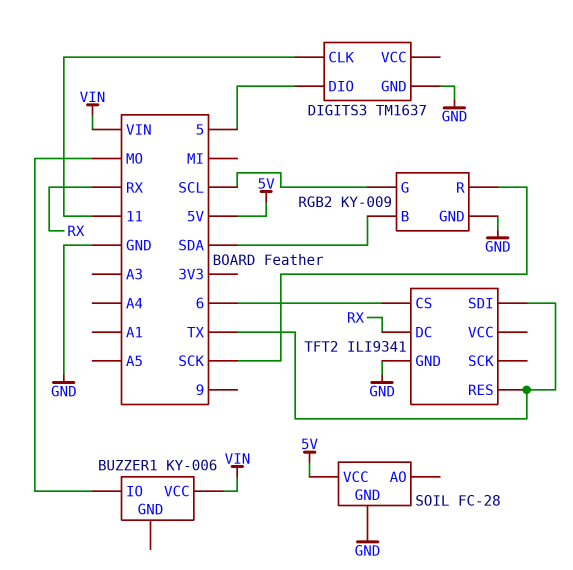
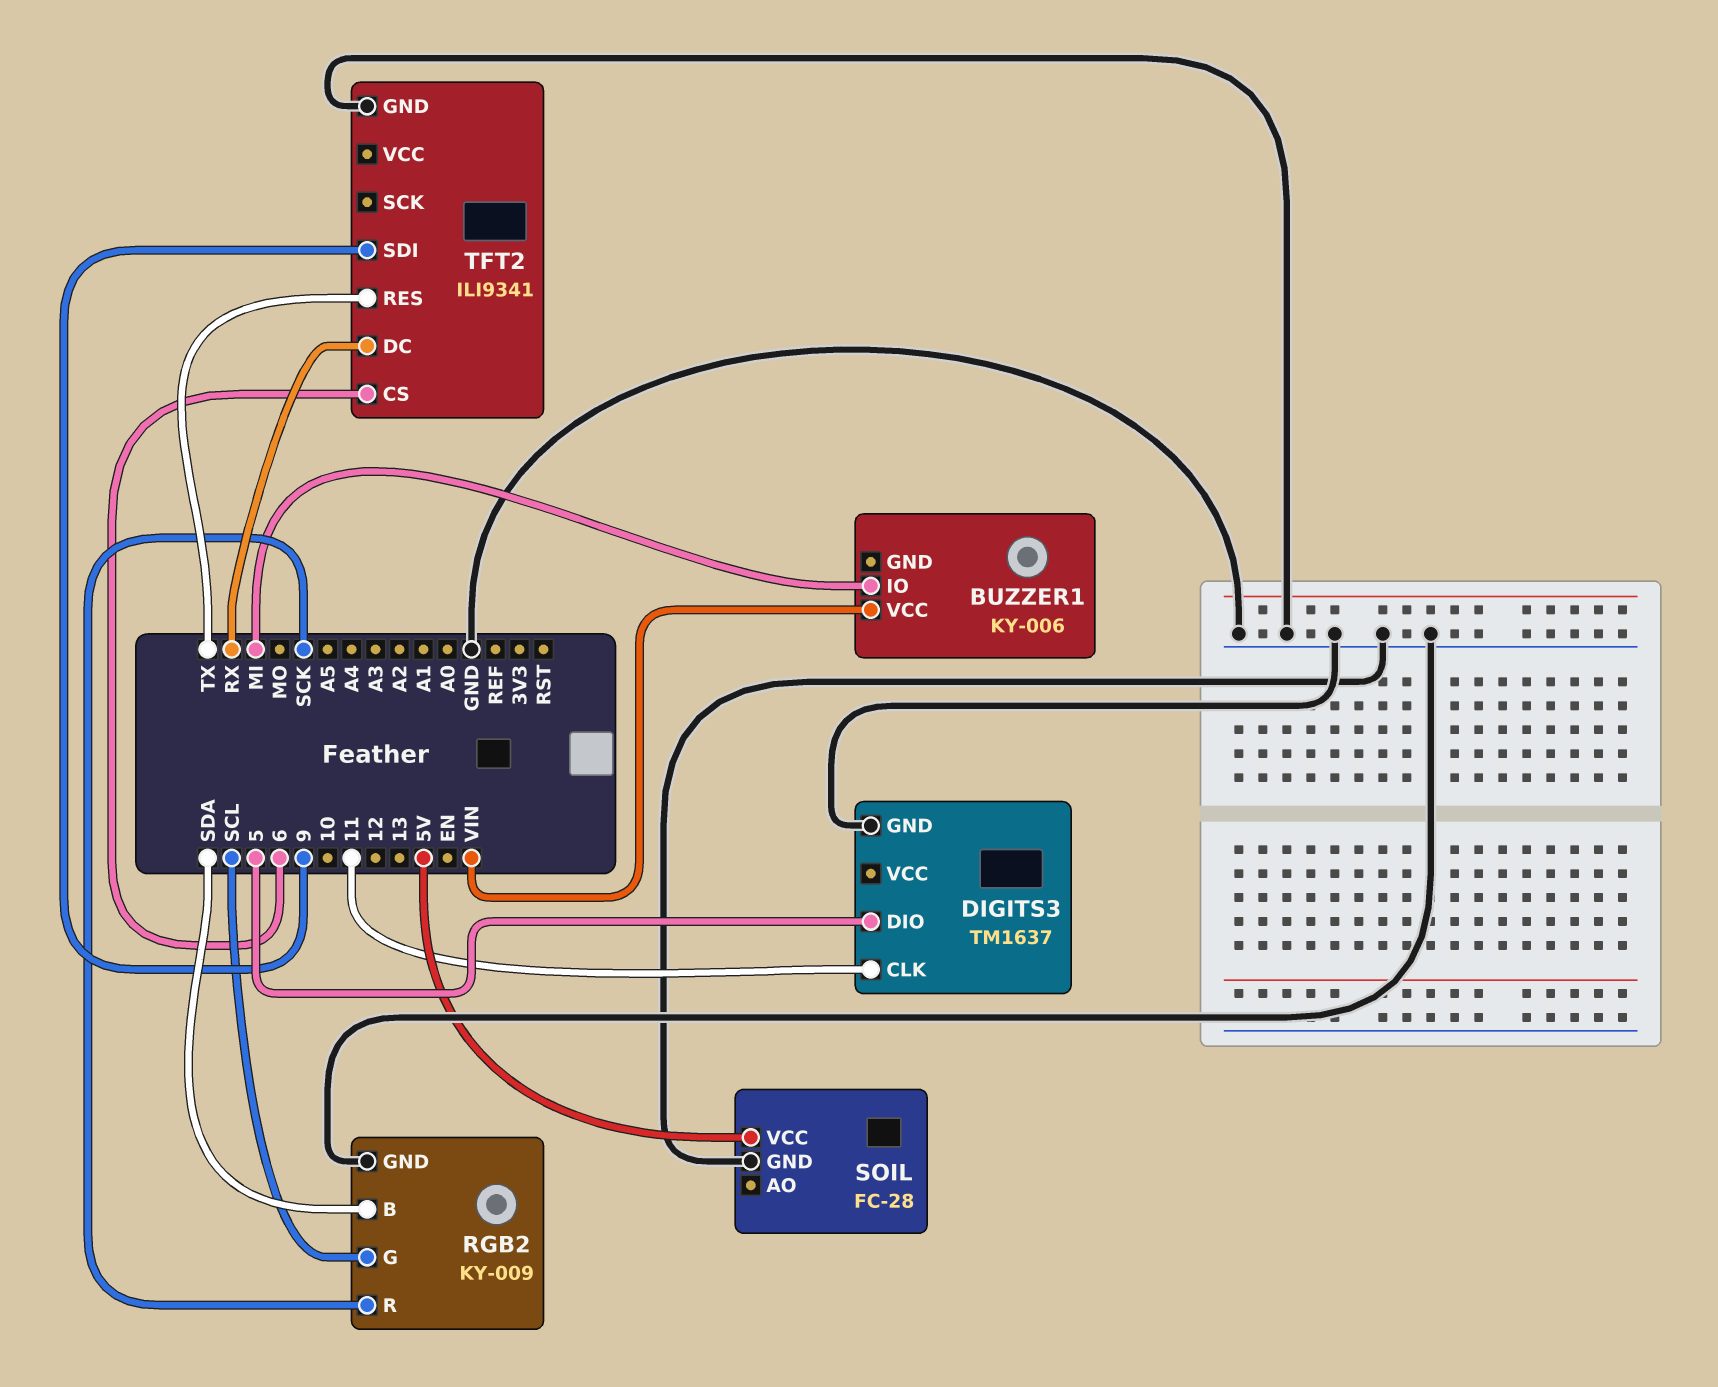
BUZZER1 pin IO: MO -> MI
TFT2 pin SDI: TX -> 9

